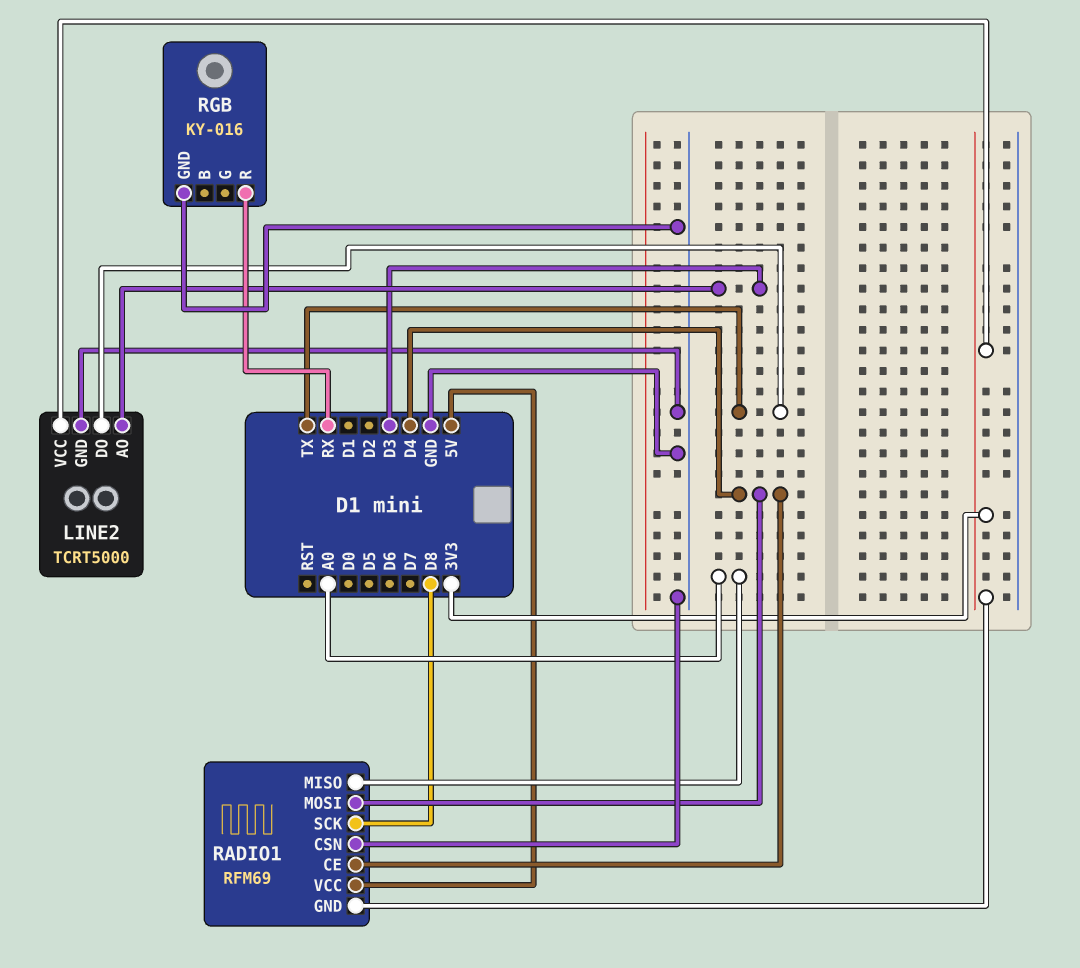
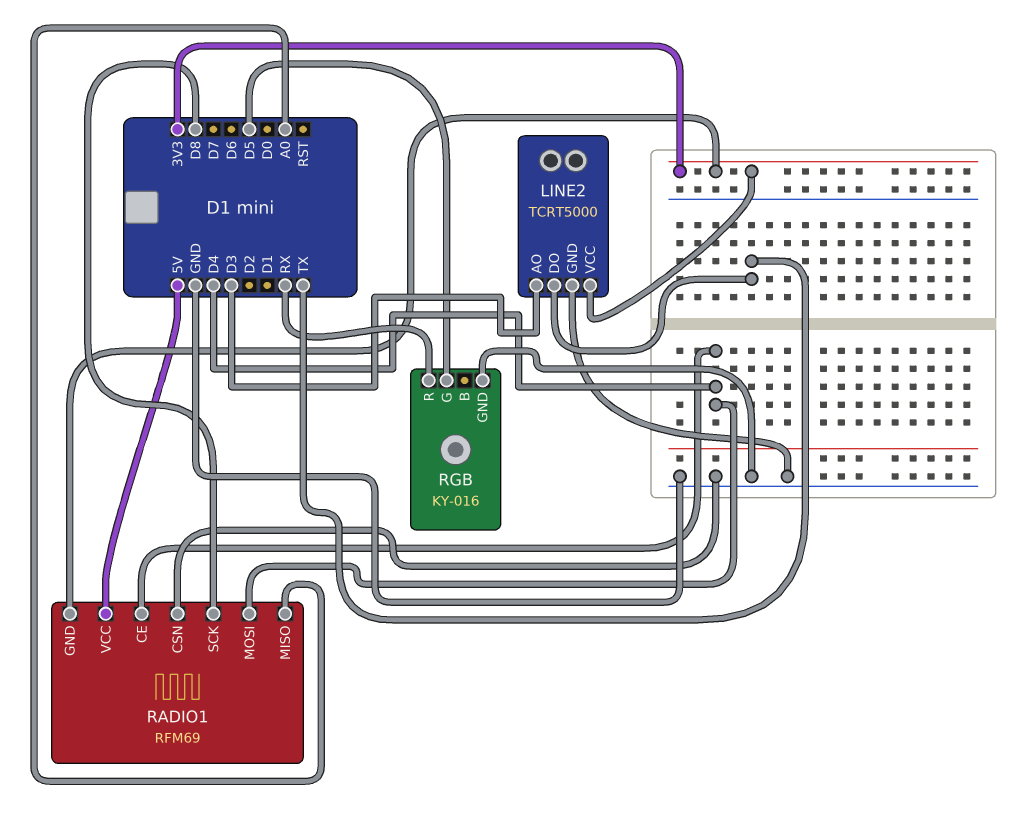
RGB pin G: none -> D5

